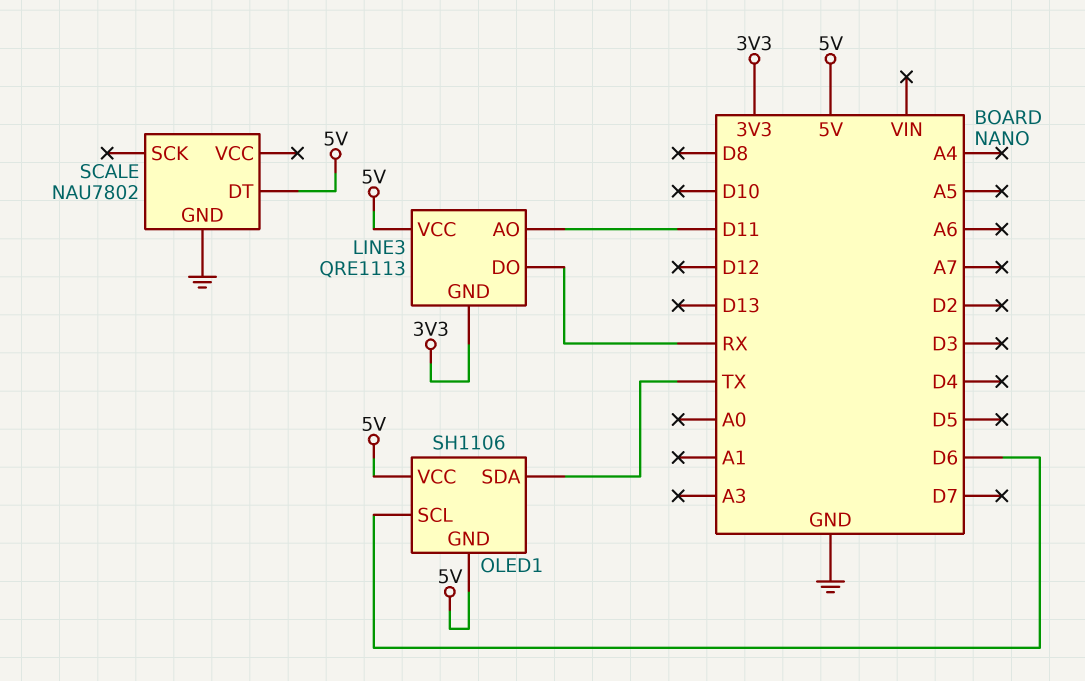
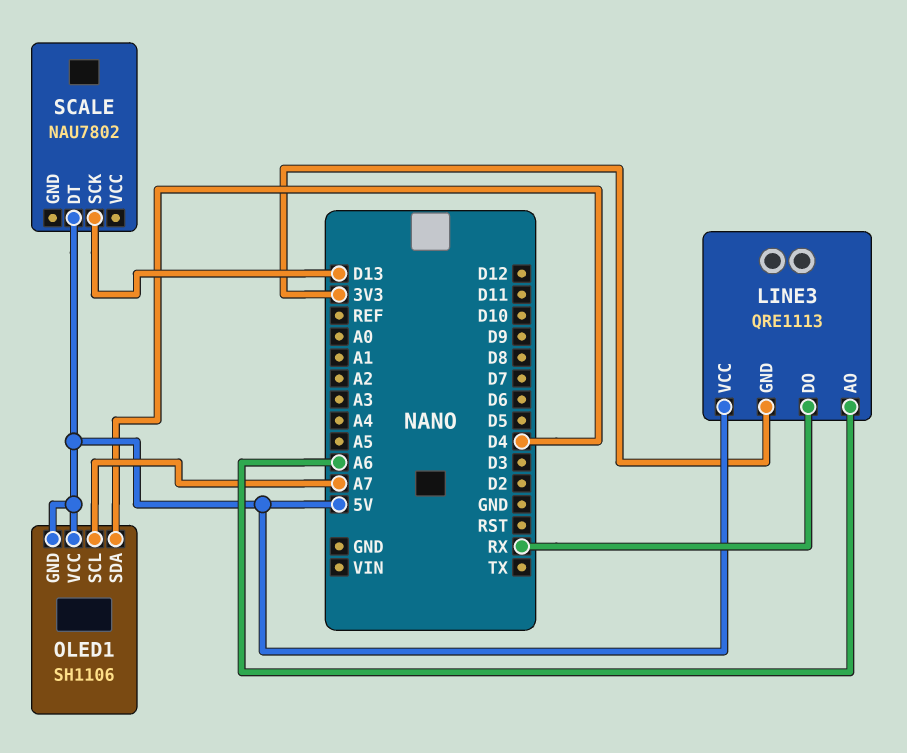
LINE3 pin AO: D11 -> A6
OLED1 pin SCL: D6 -> A7
OLED1 pin SDA: TX -> D4
SCALE pin GND: GND -> none
SCALE pin SCK: none -> D13

